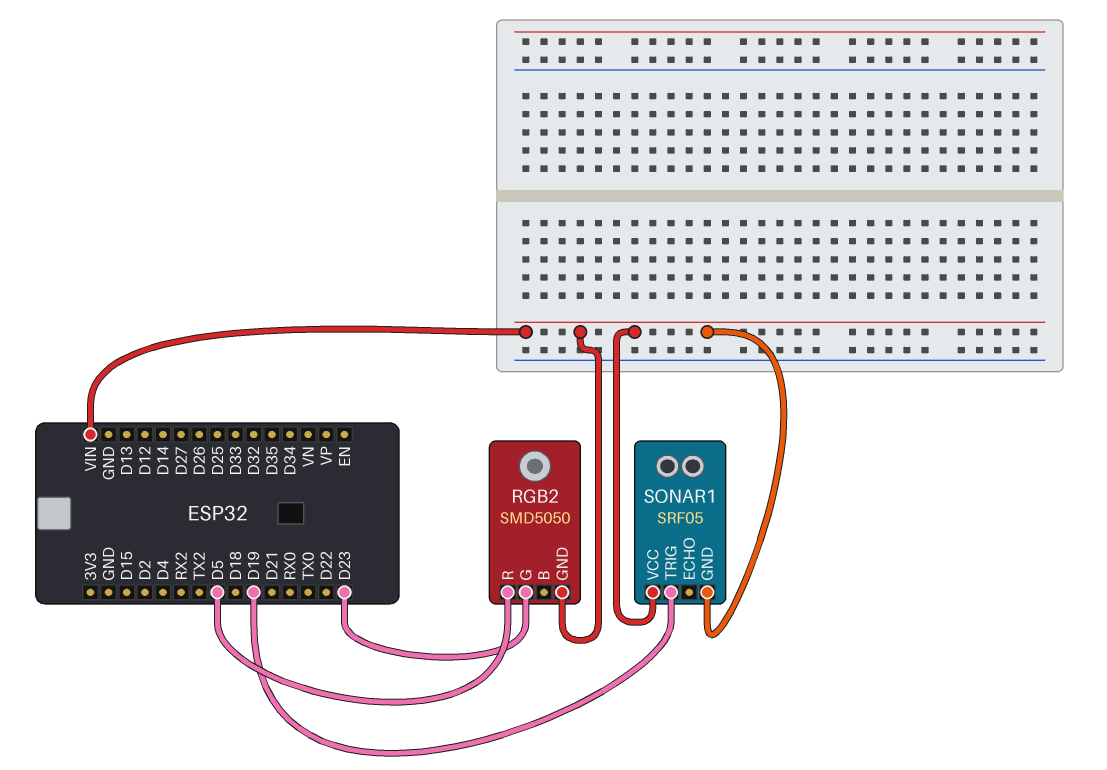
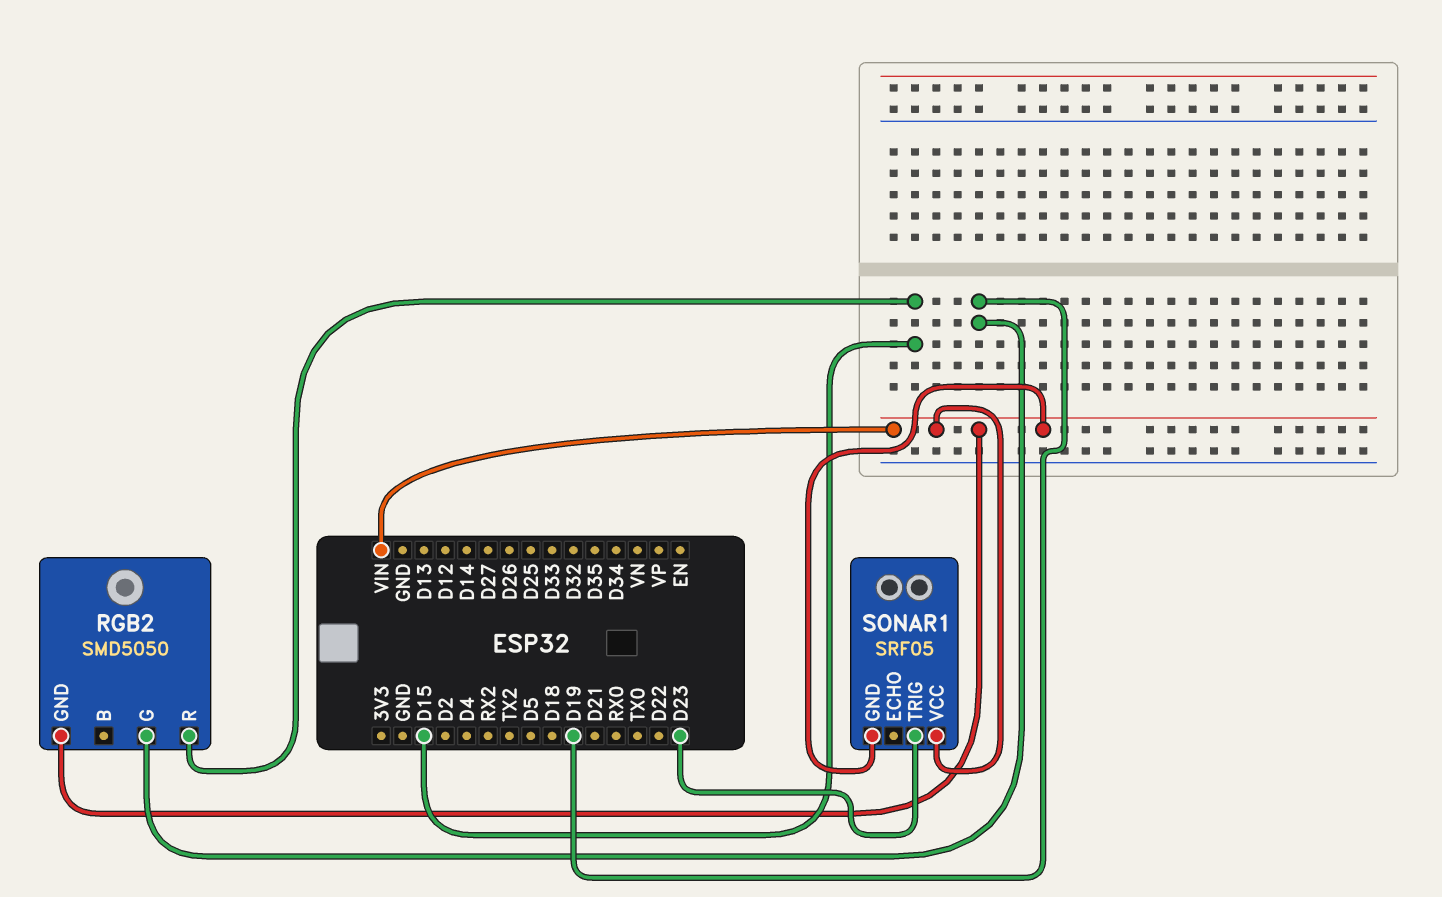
RGB2 pin G: D23 -> D19
RGB2 pin R: D5 -> D15
SONAR1 pin TRIG: D19 -> D23

